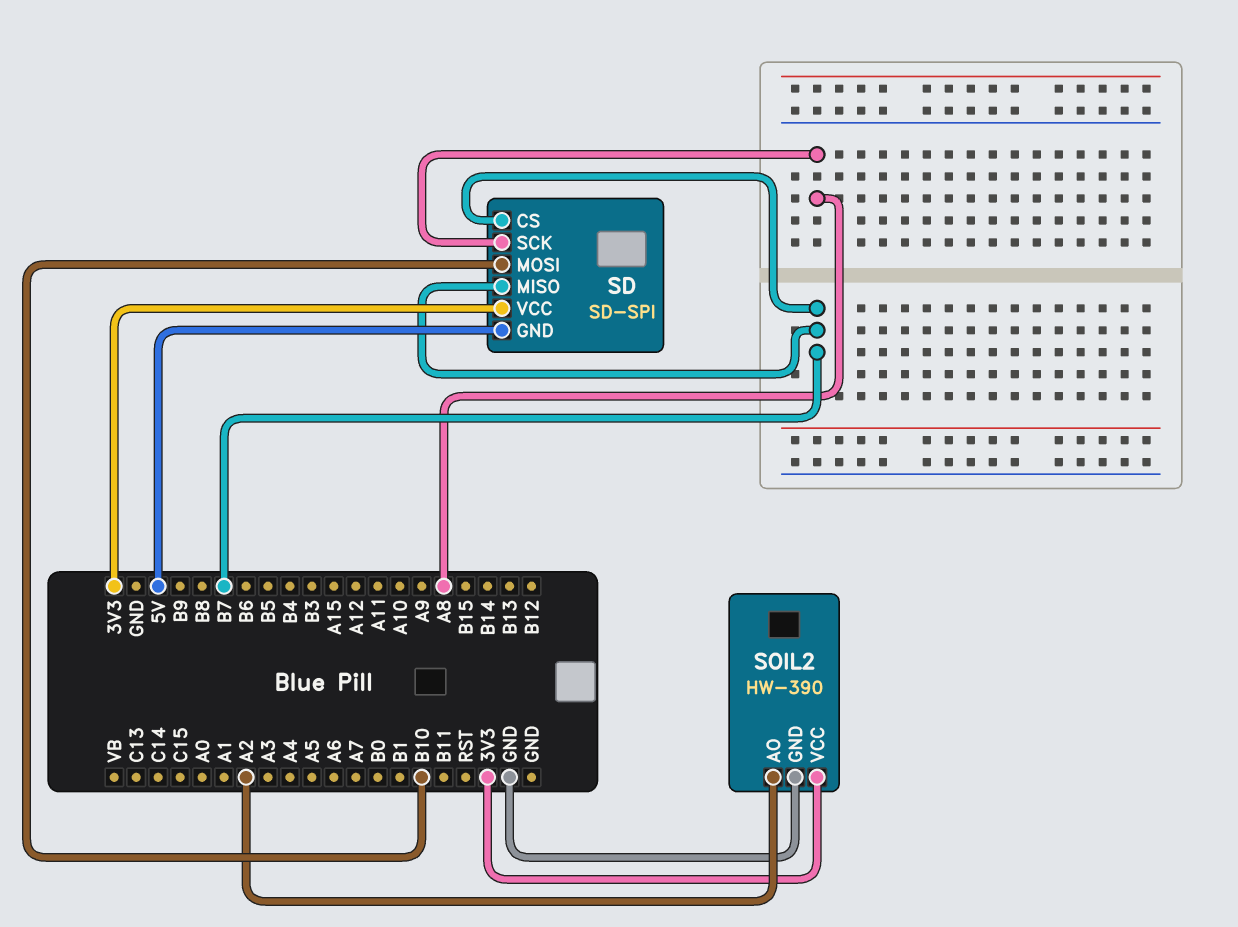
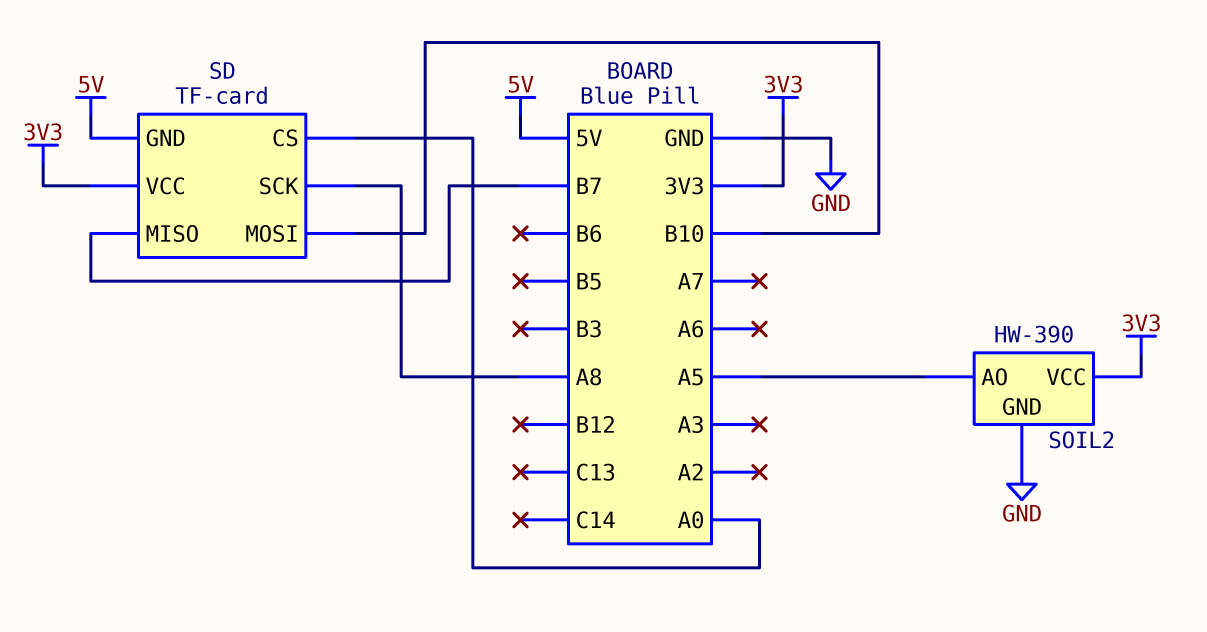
SD: SD-SPI -> TF-card
SD pin CS: B7 -> A0
SOIL2 pin AO: A2 -> A5

